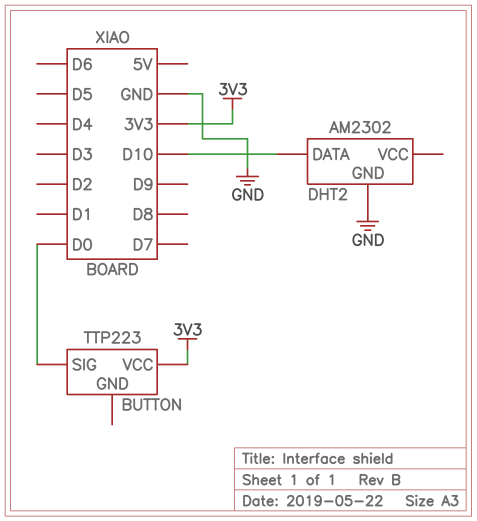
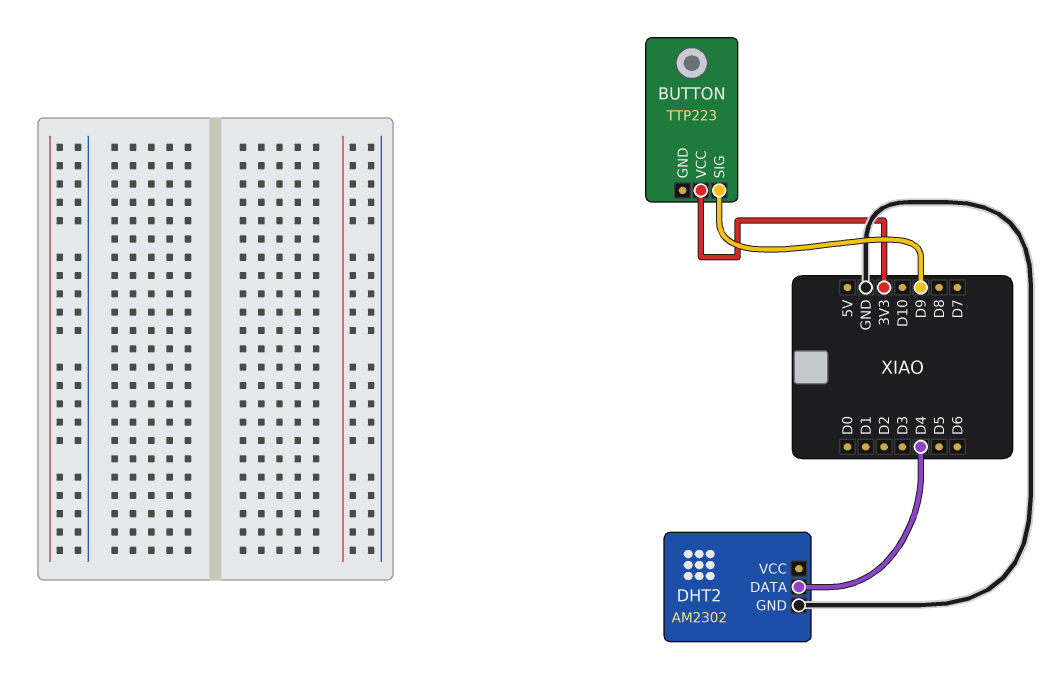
BUTTON pin SIG: D0 -> D9
DHT2 pin DATA: D10 -> D4

